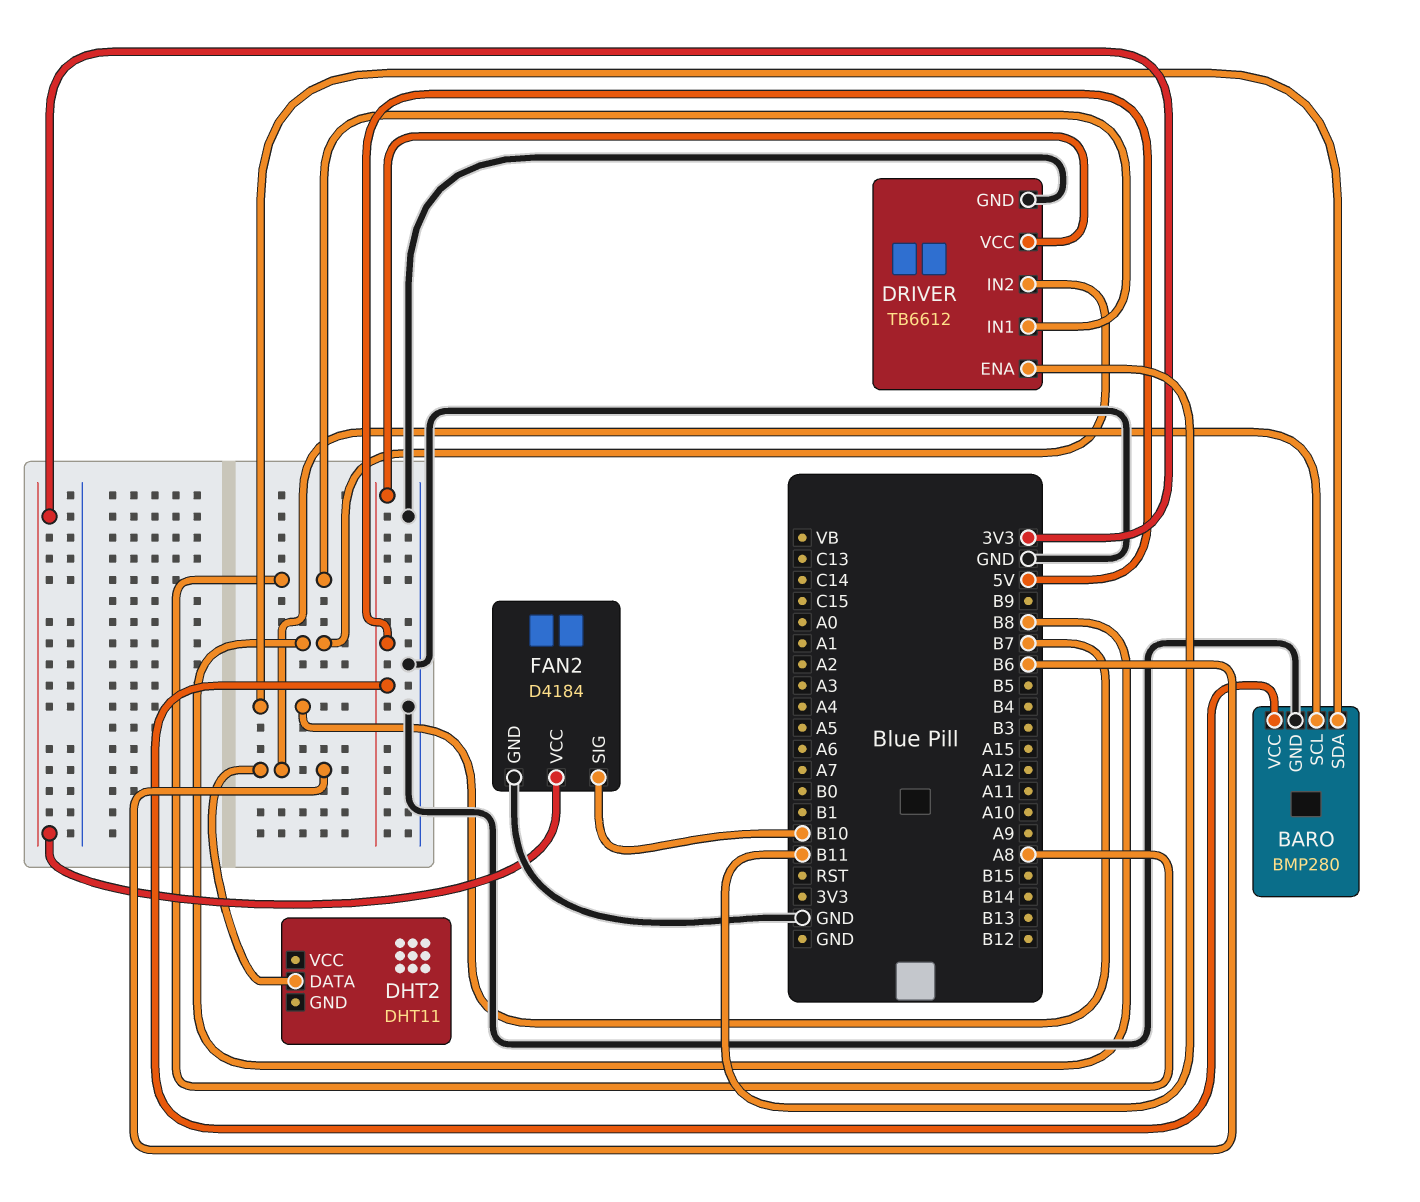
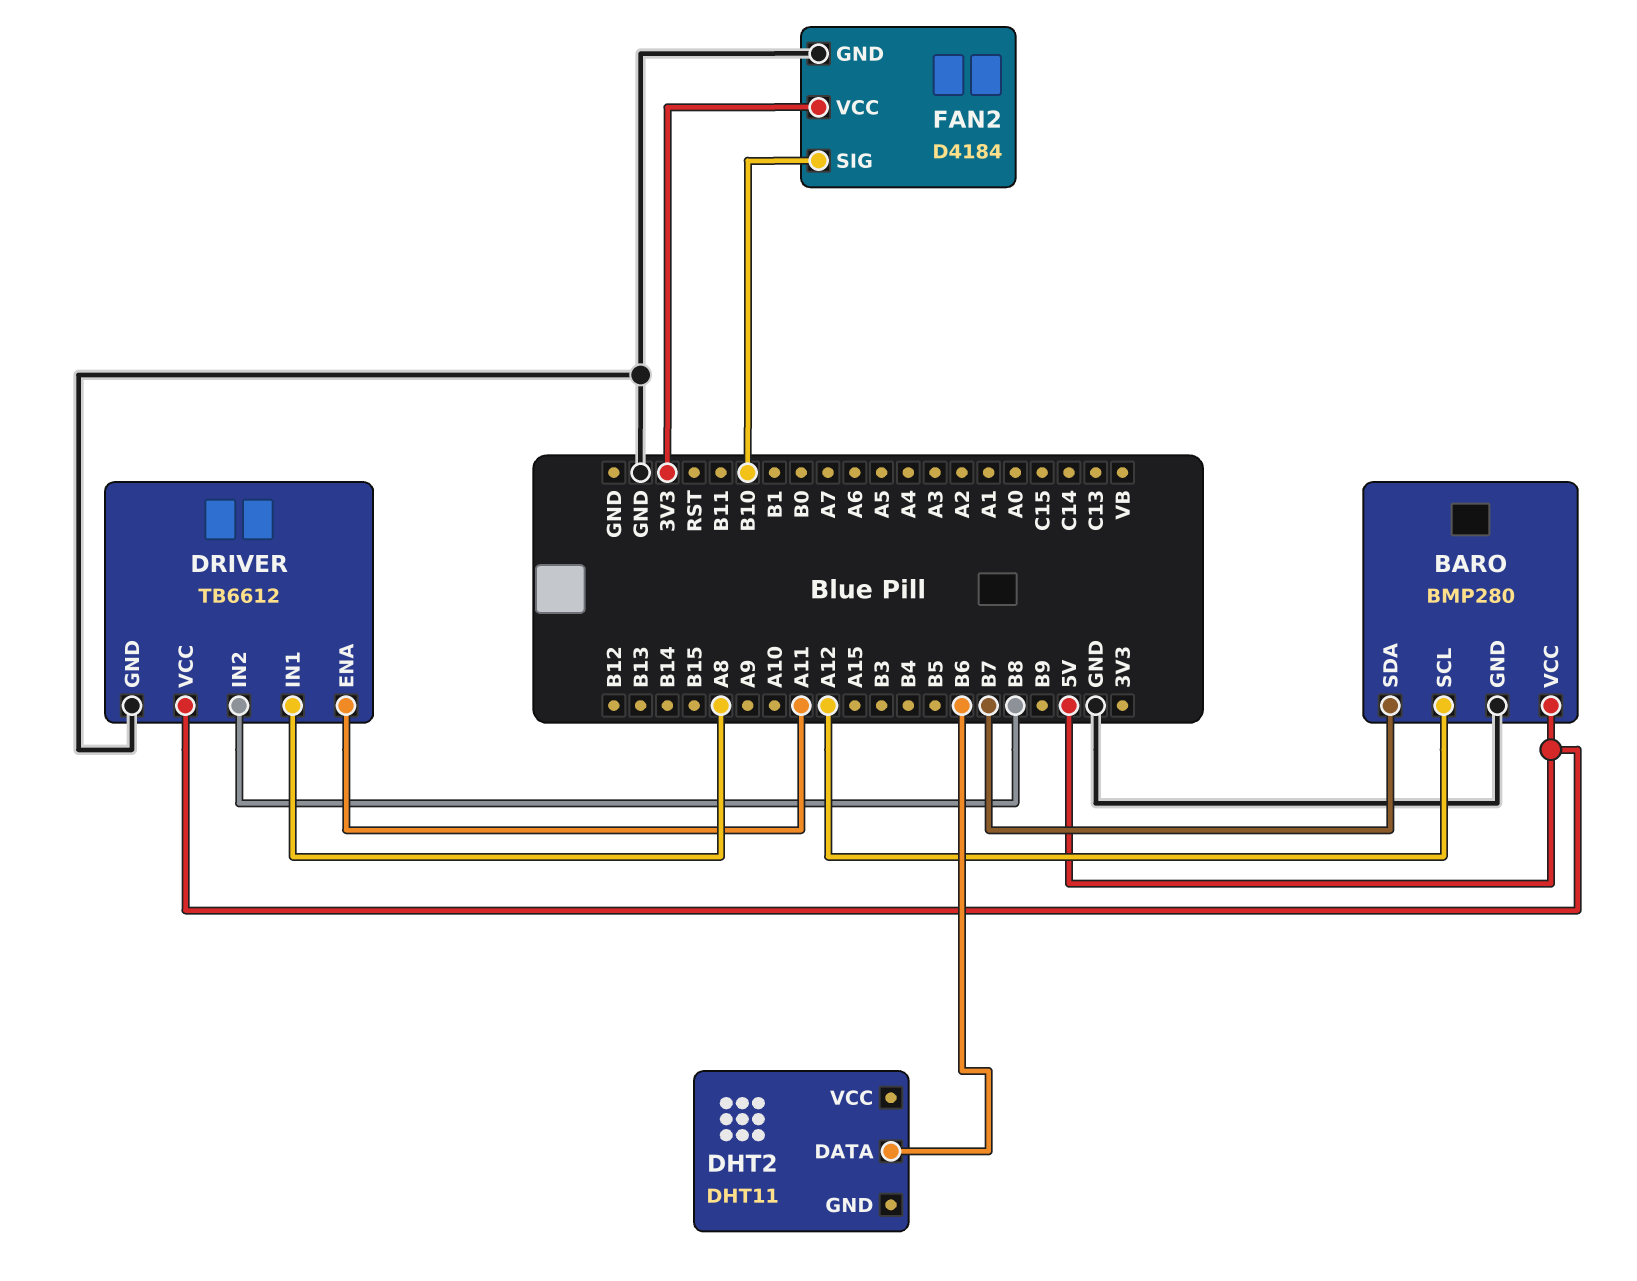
BARO pin SCL: B6 -> A12
DRIVER pin ENA: B11 -> A11

